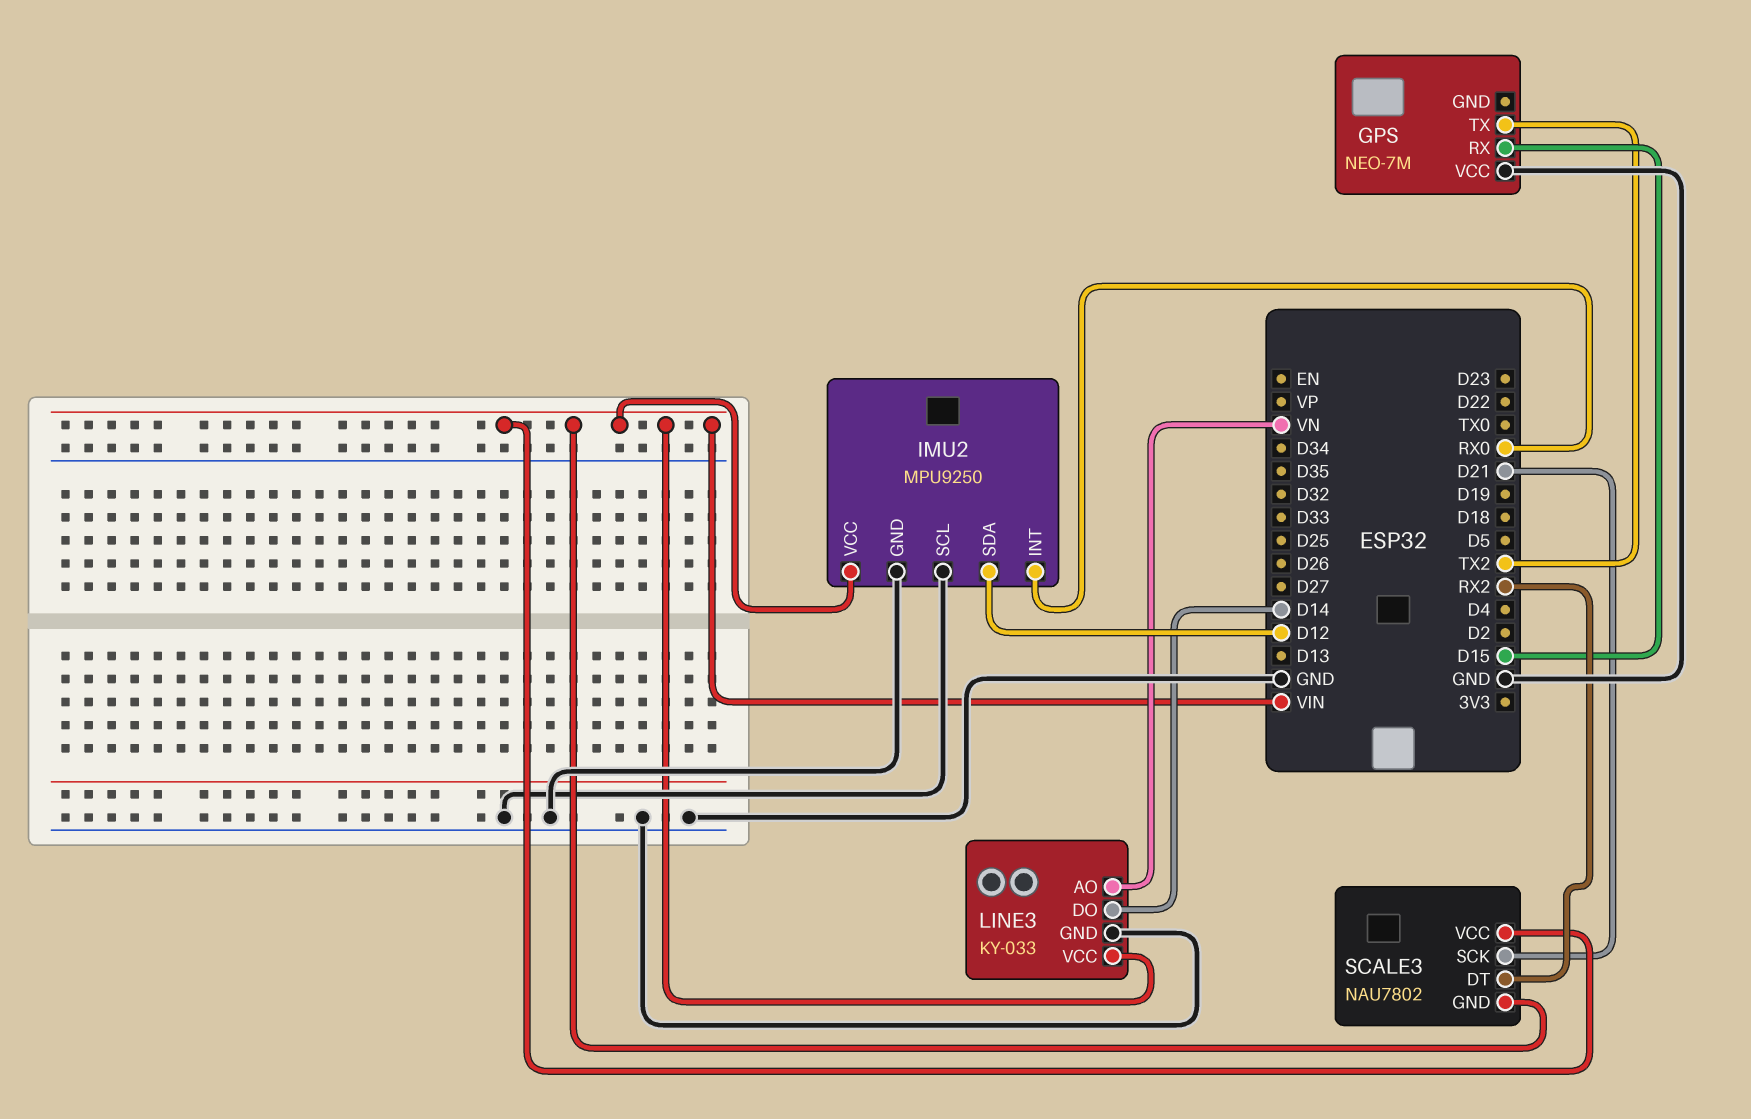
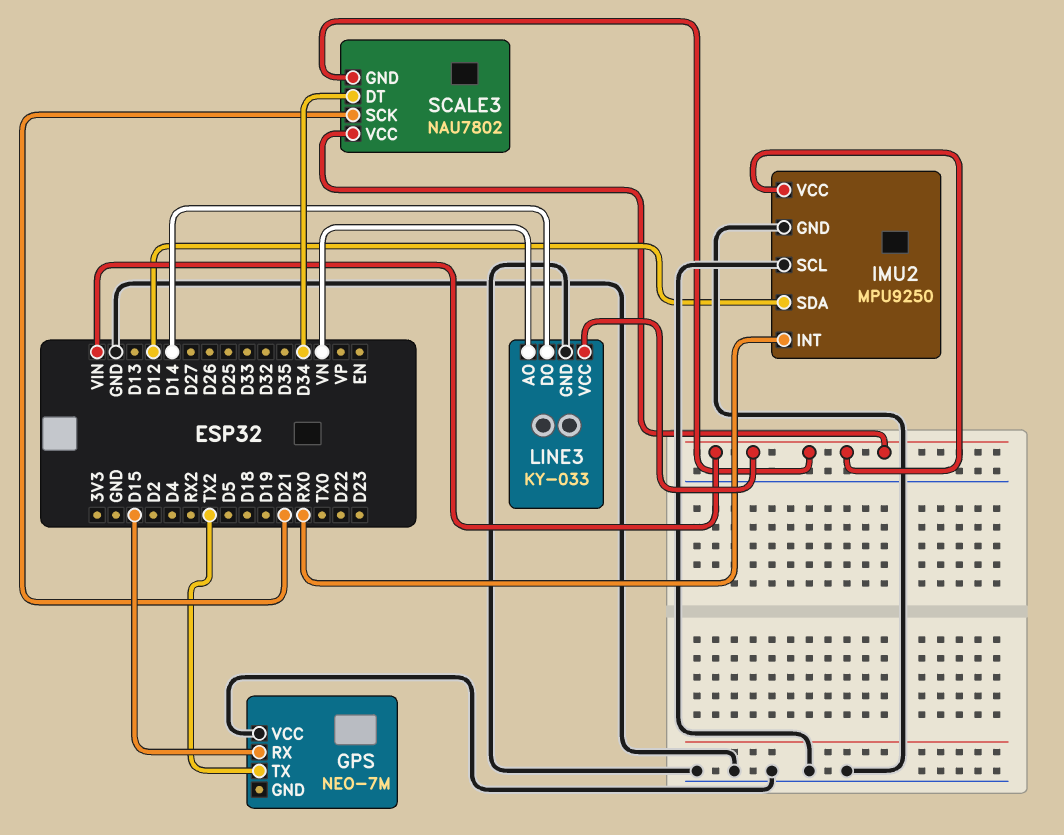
SCALE3 pin DT: RX2 -> D34

